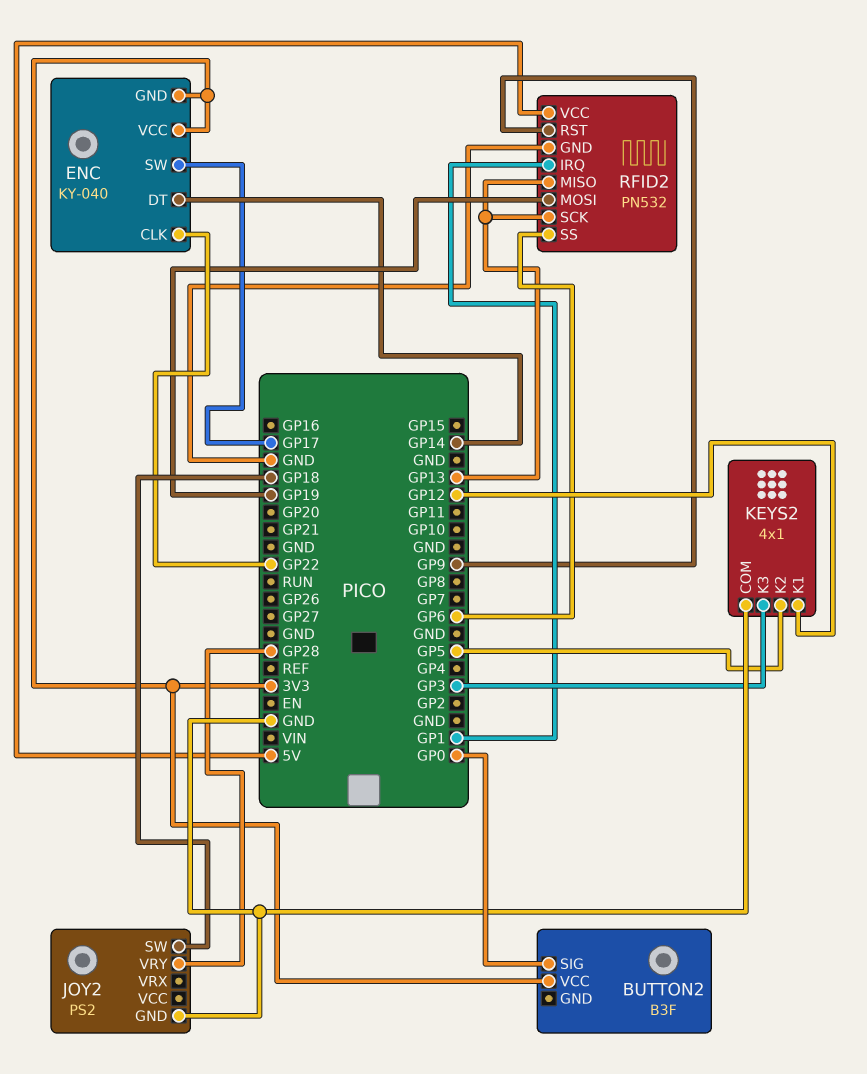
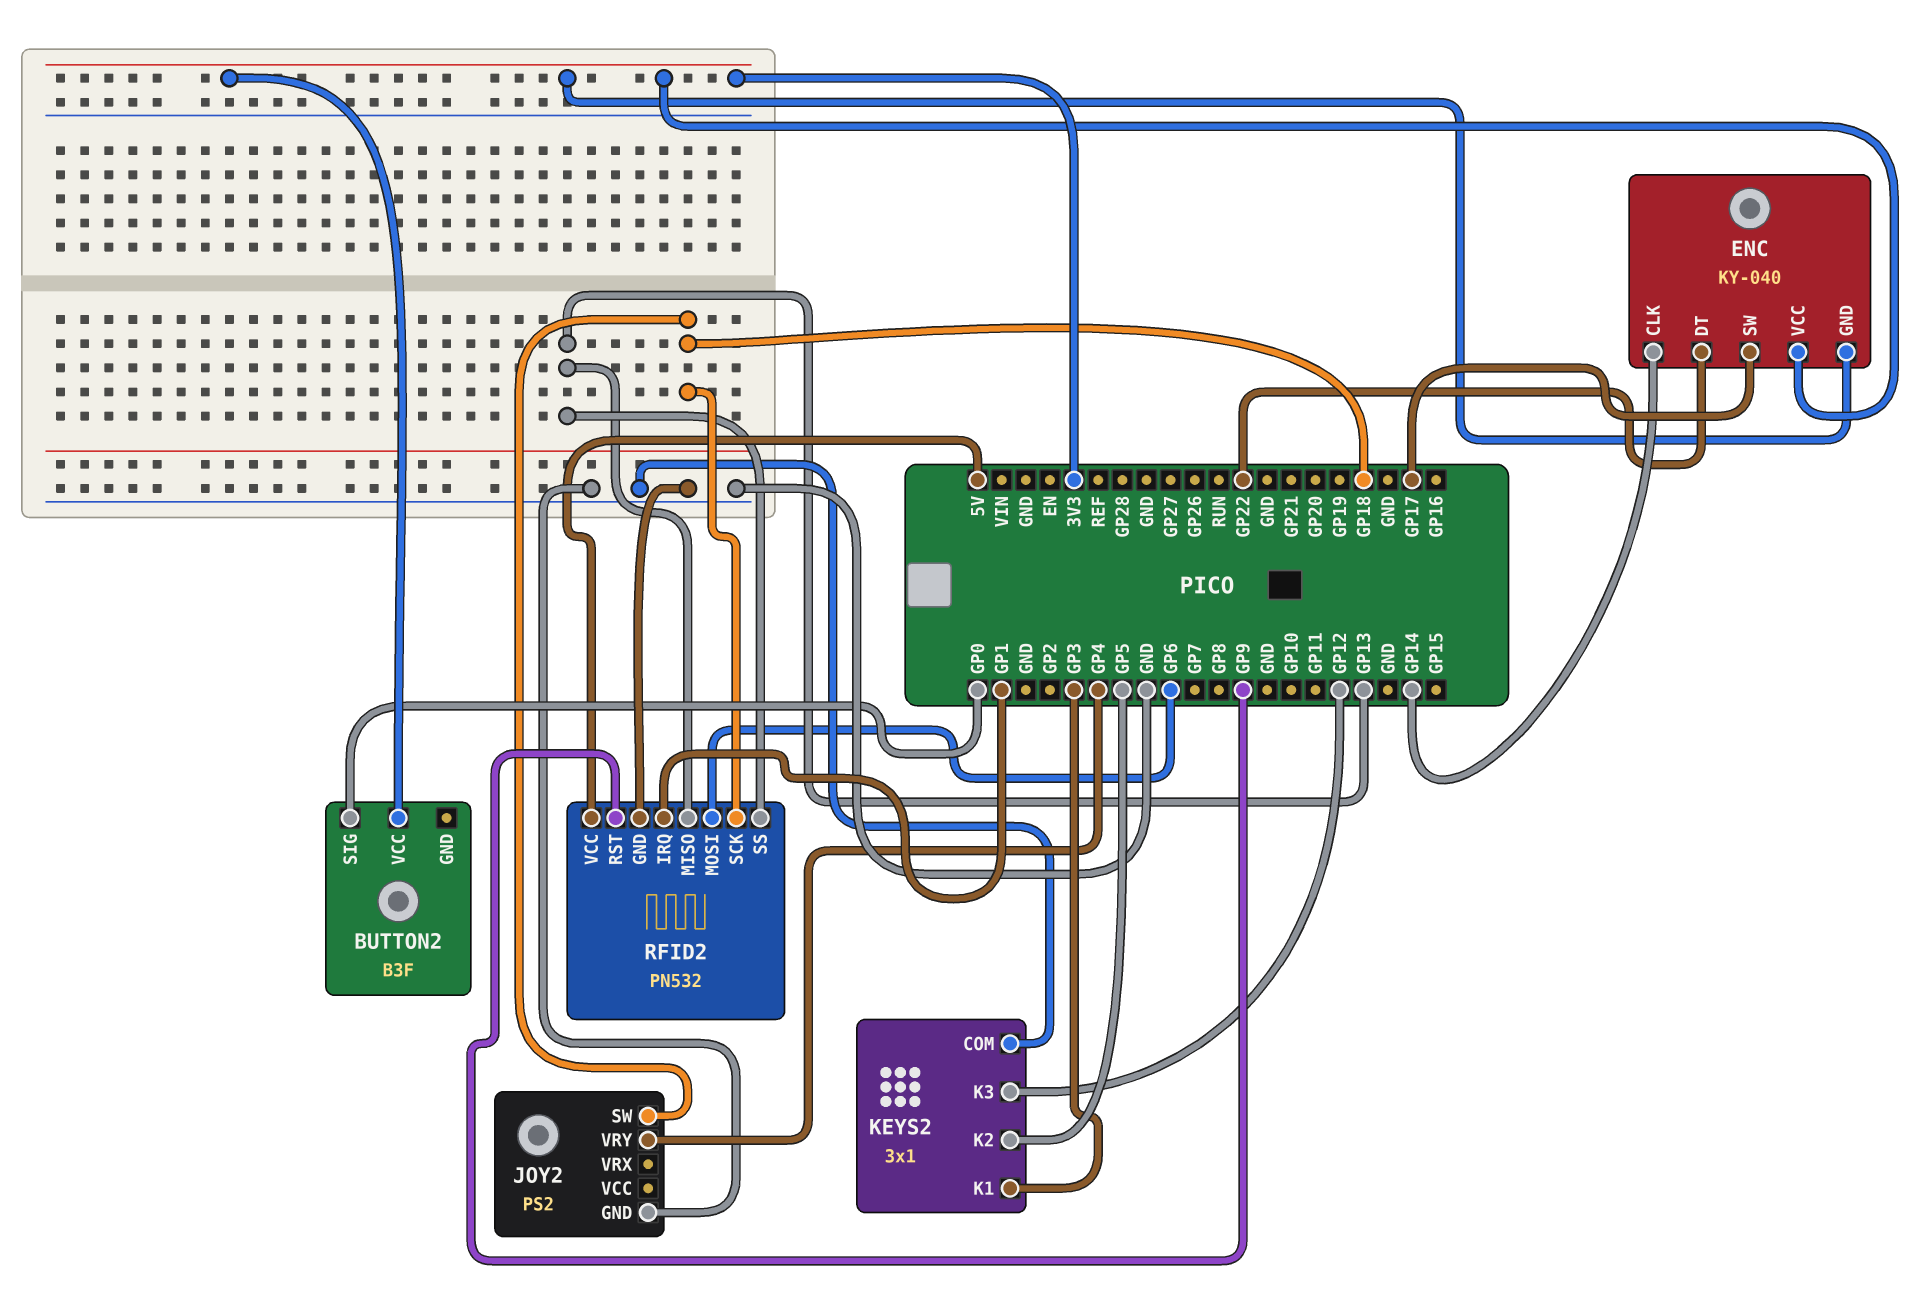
ENC pin CLK: GP22 -> GP14
ENC pin DT: GP14 -> GP22
JOY2 pin VRY: GP28 -> GP4
KEYS2: 4x1 -> 3x1
KEYS2 pin K1: GP12 -> GP3
KEYS2 pin K3: GP3 -> GP12
RFID2 pin MOSI: GP19 -> GP6
RFID2 pin SCK: GP13 -> GP18
RFID2 pin SS: GP6 -> GP13

